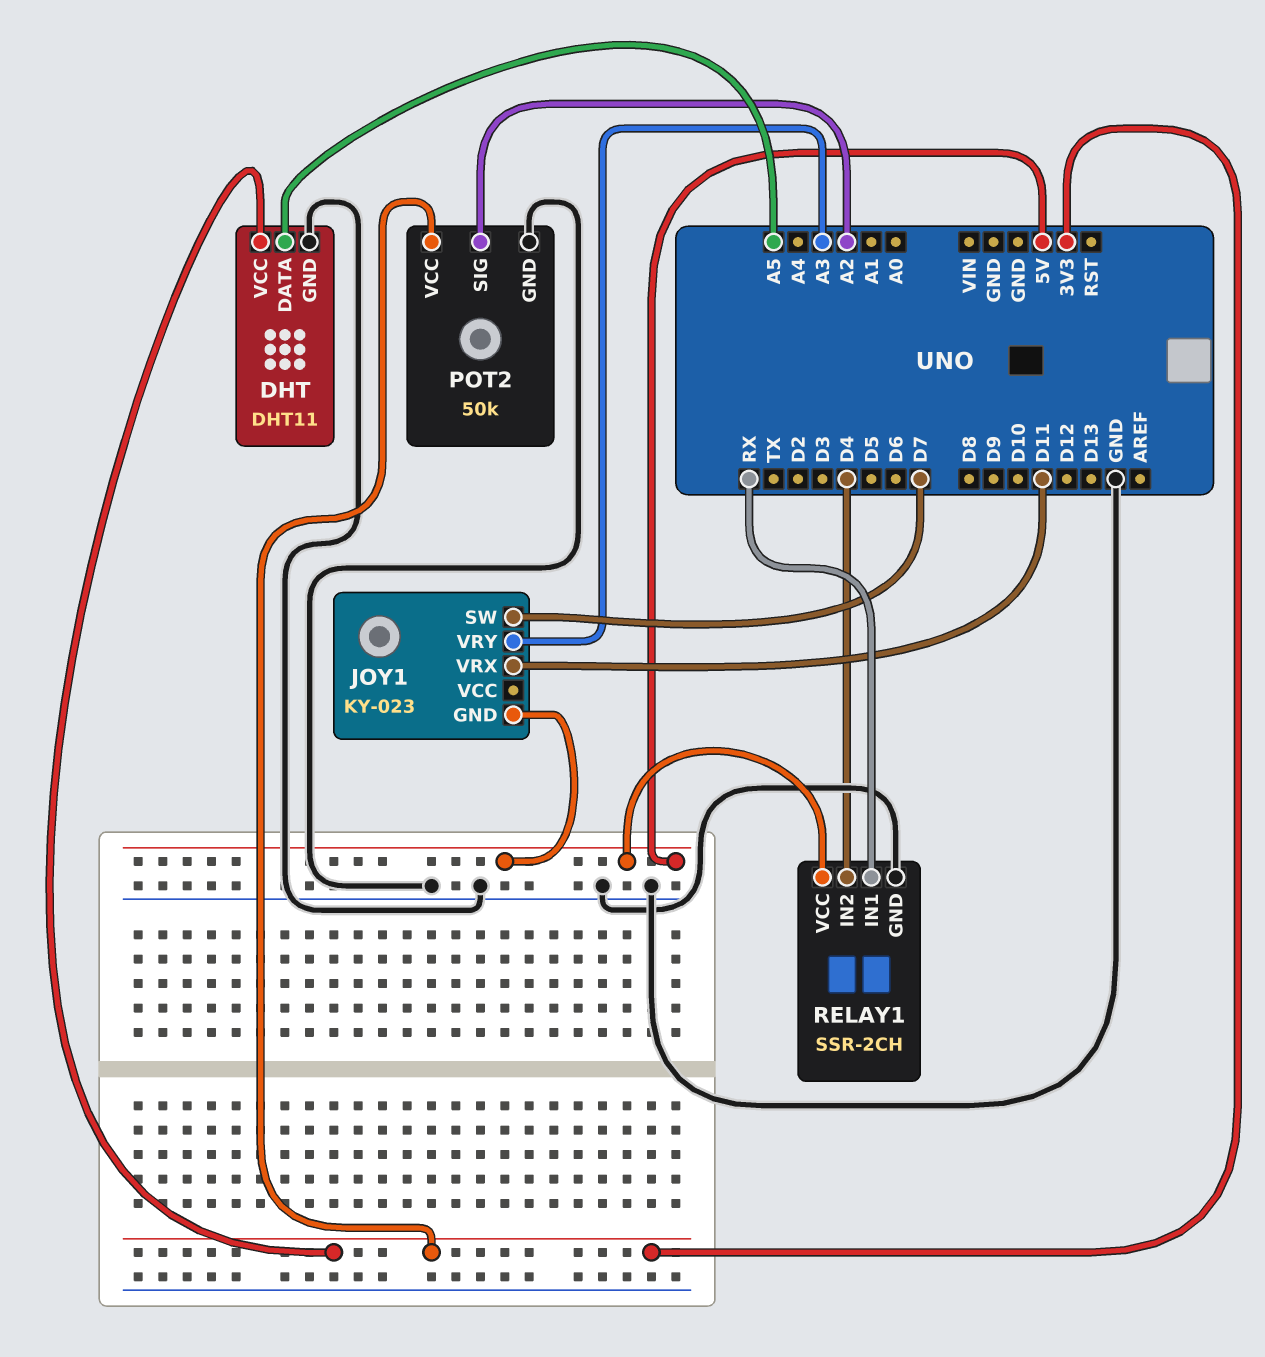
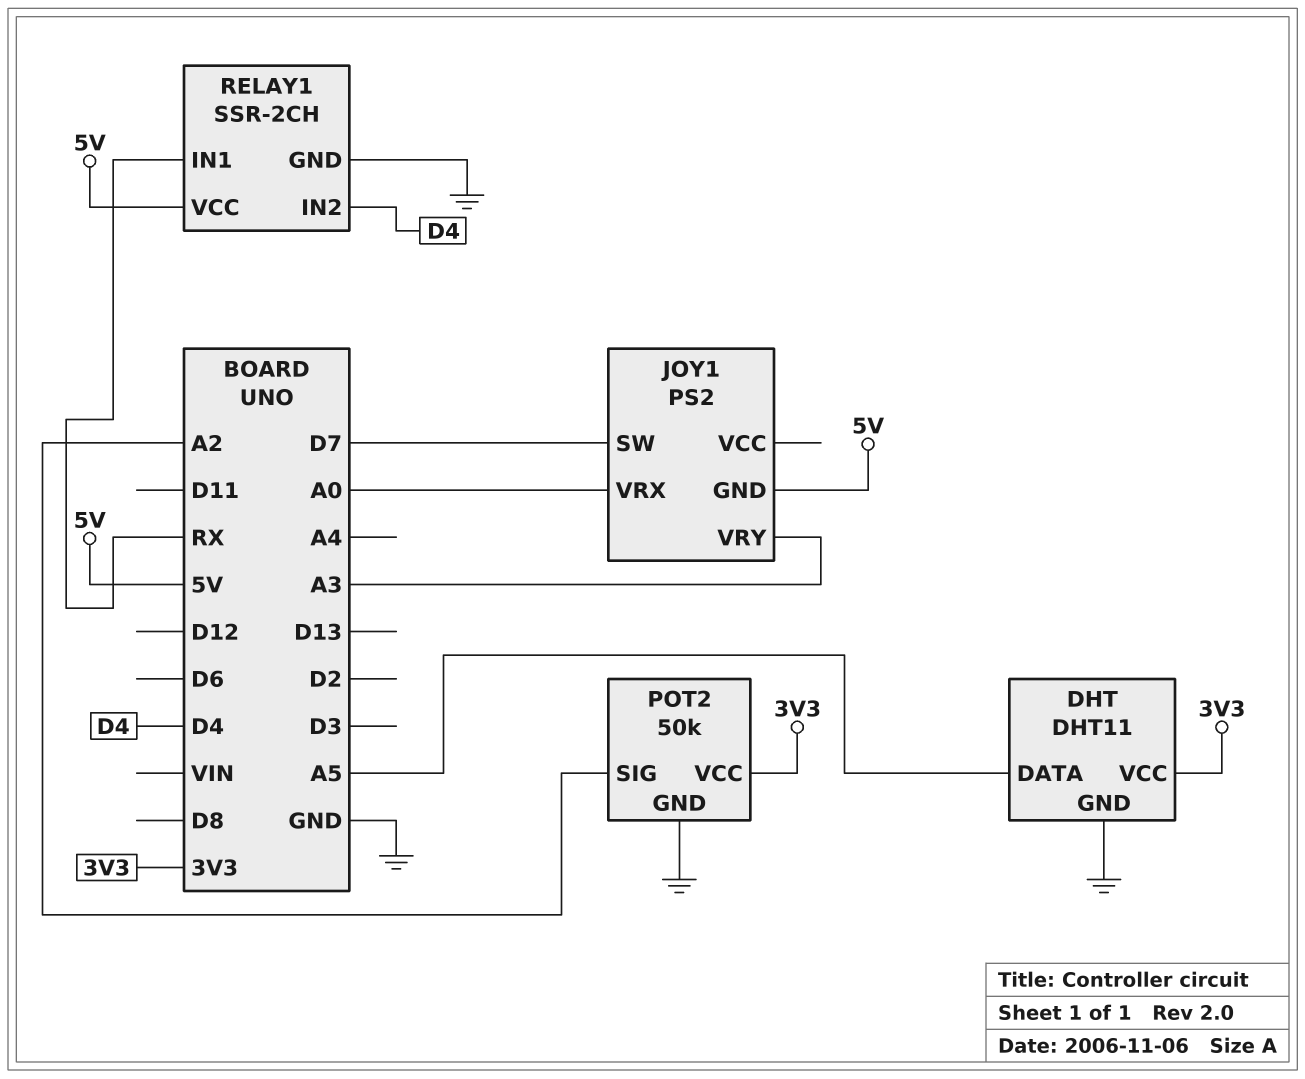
JOY1: KY-023 -> PS2
JOY1 pin VRX: D11 -> A0

